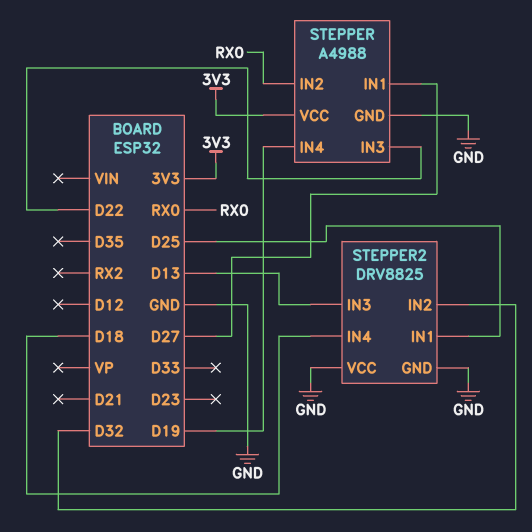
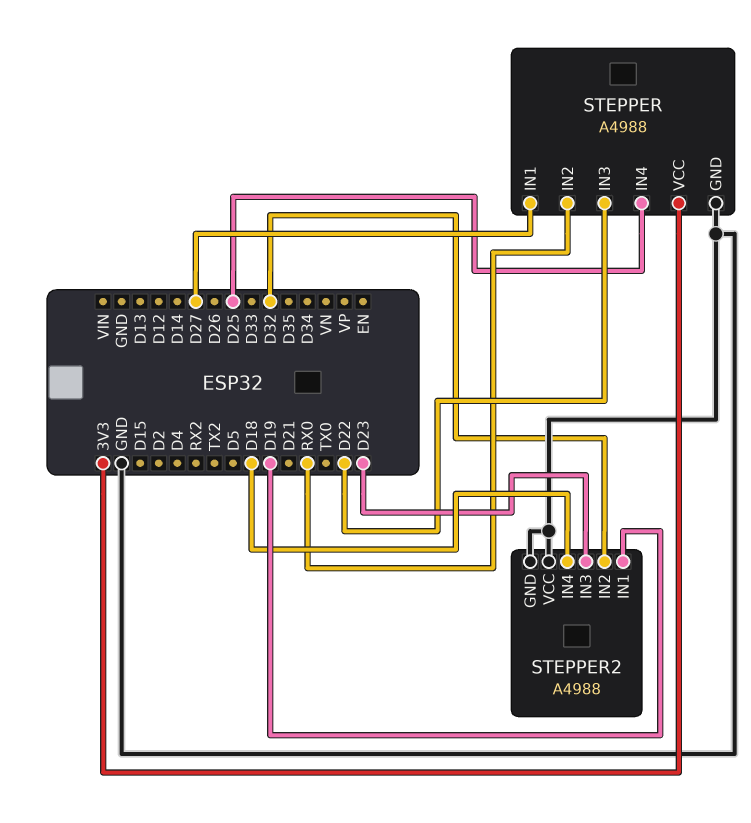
STEPPER pin IN4: D19 -> D25
STEPPER2: DRV8825 -> A4988
STEPPER2 pin IN1: D25 -> D19
STEPPER2 pin IN3: D13 -> D23

